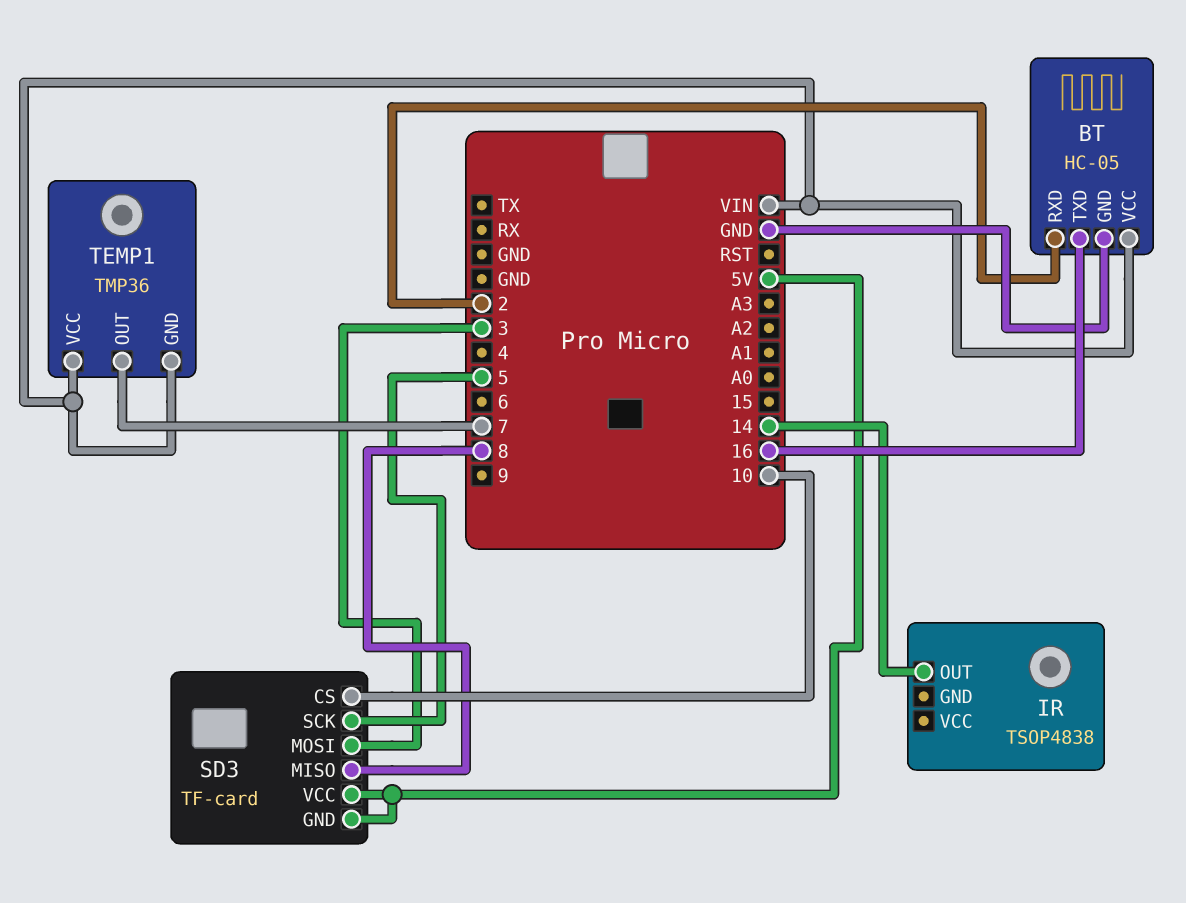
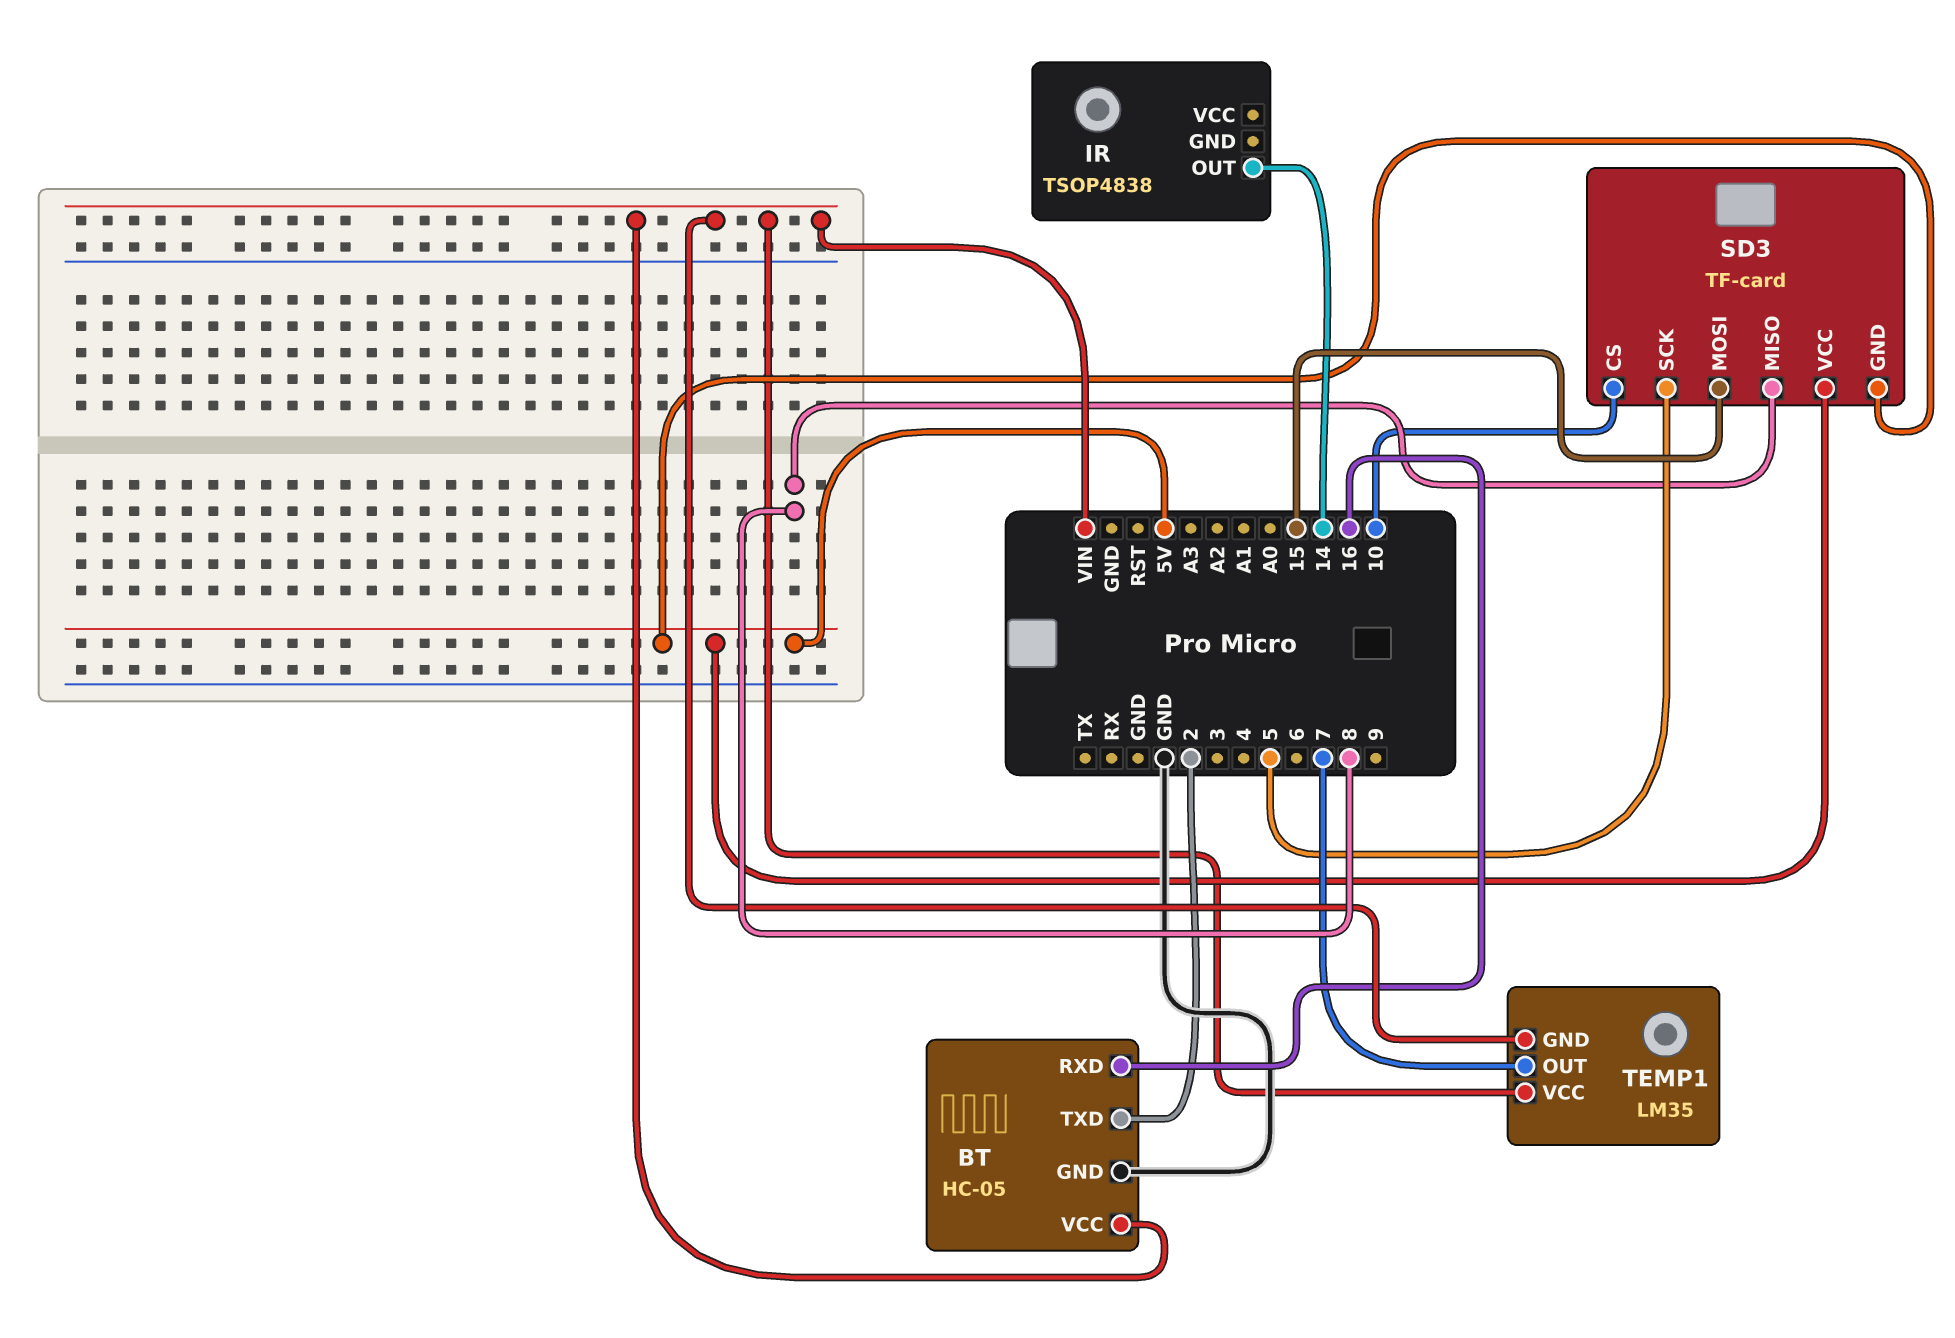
BT pin RXD: 2 -> 16
BT pin TXD: 16 -> 2
SD3 pin MOSI: 3 -> 15
TEMP1: TMP36 -> LM35

